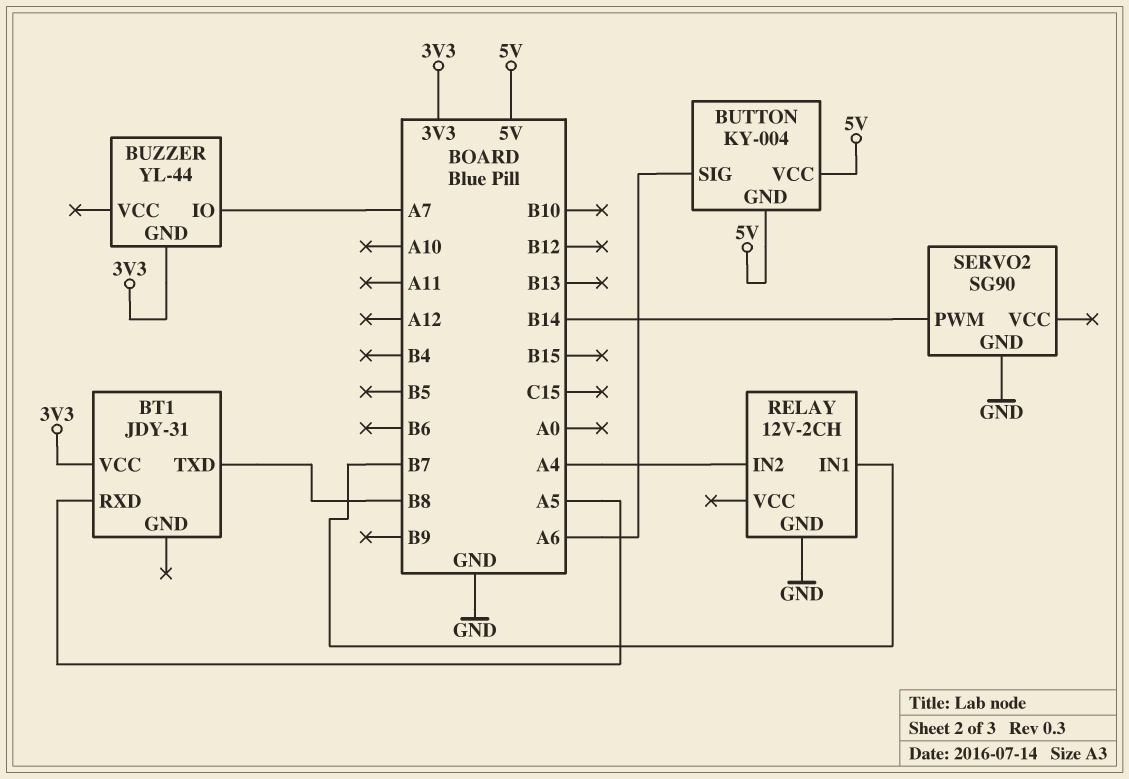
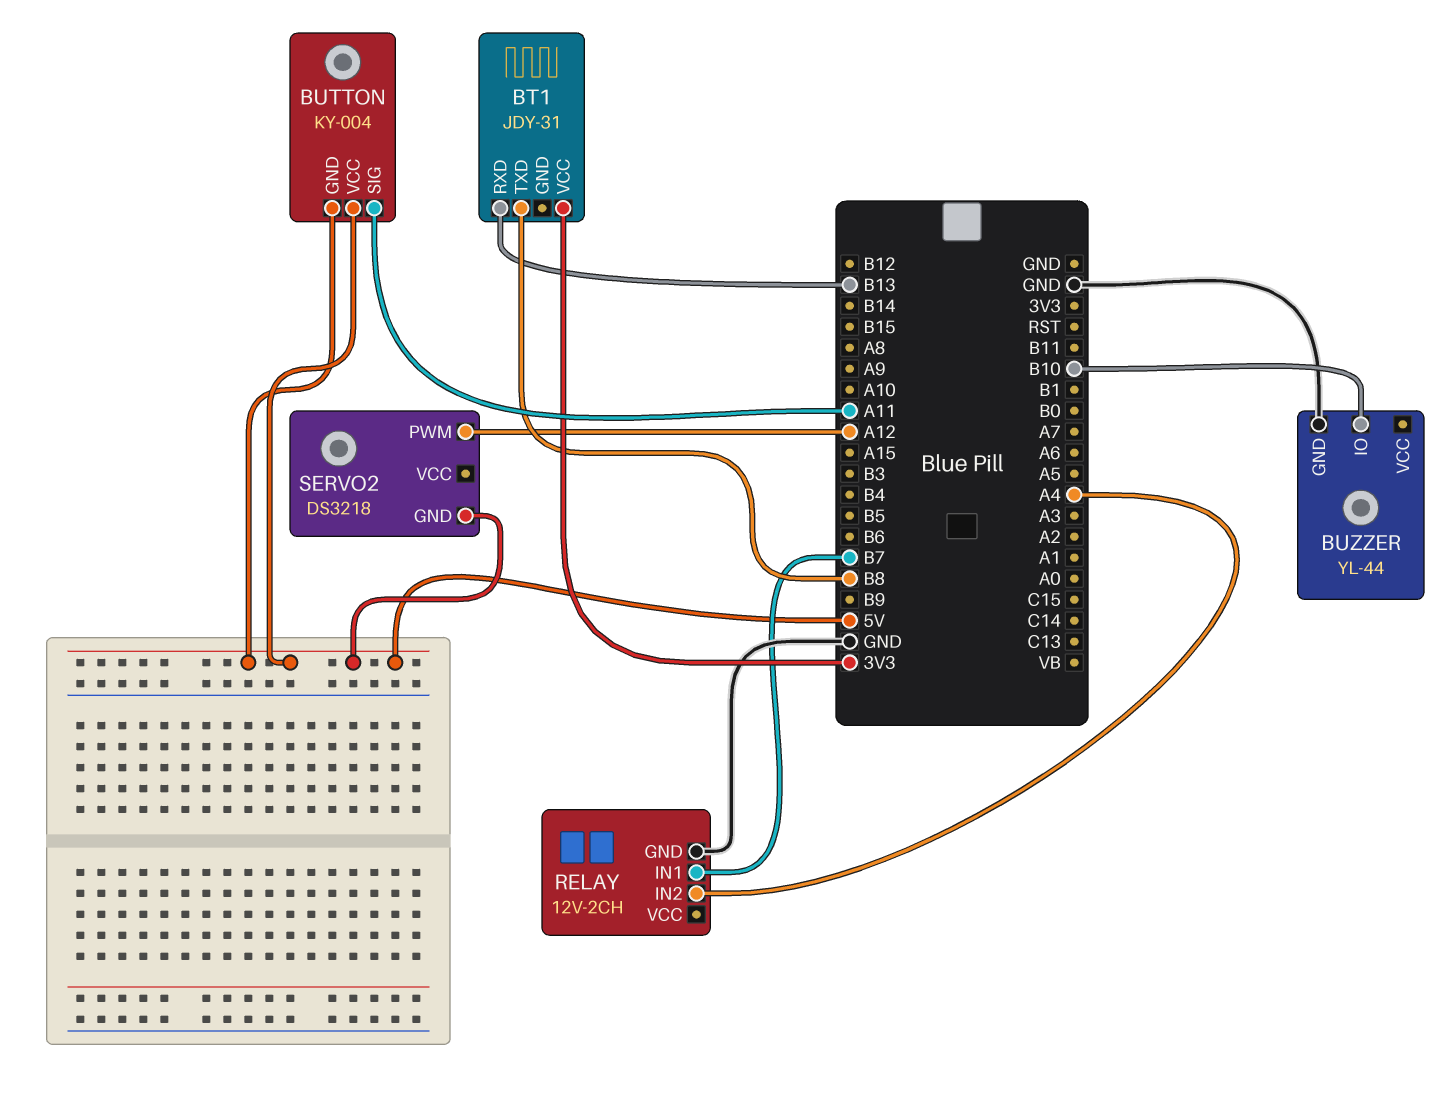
BT1 pin RXD: A5 -> B13
BUTTON pin SIG: A6 -> A11
BUZZER pin GND: 3V3 -> GND
BUZZER pin IO: A7 -> B10
SERVO2: SG90 -> DS3218
SERVO2 pin GND: GND -> 5V
SERVO2 pin PWM: B14 -> A12

